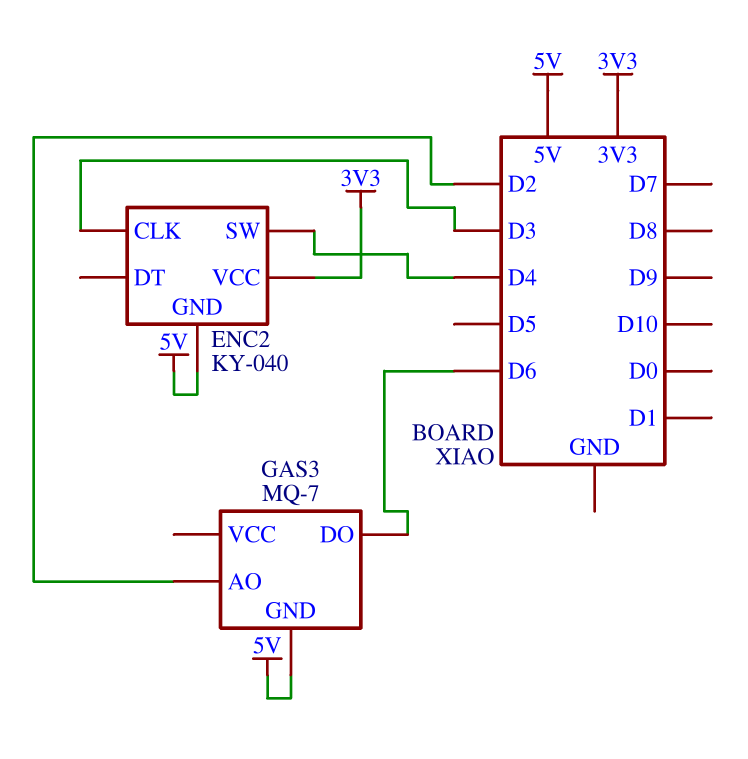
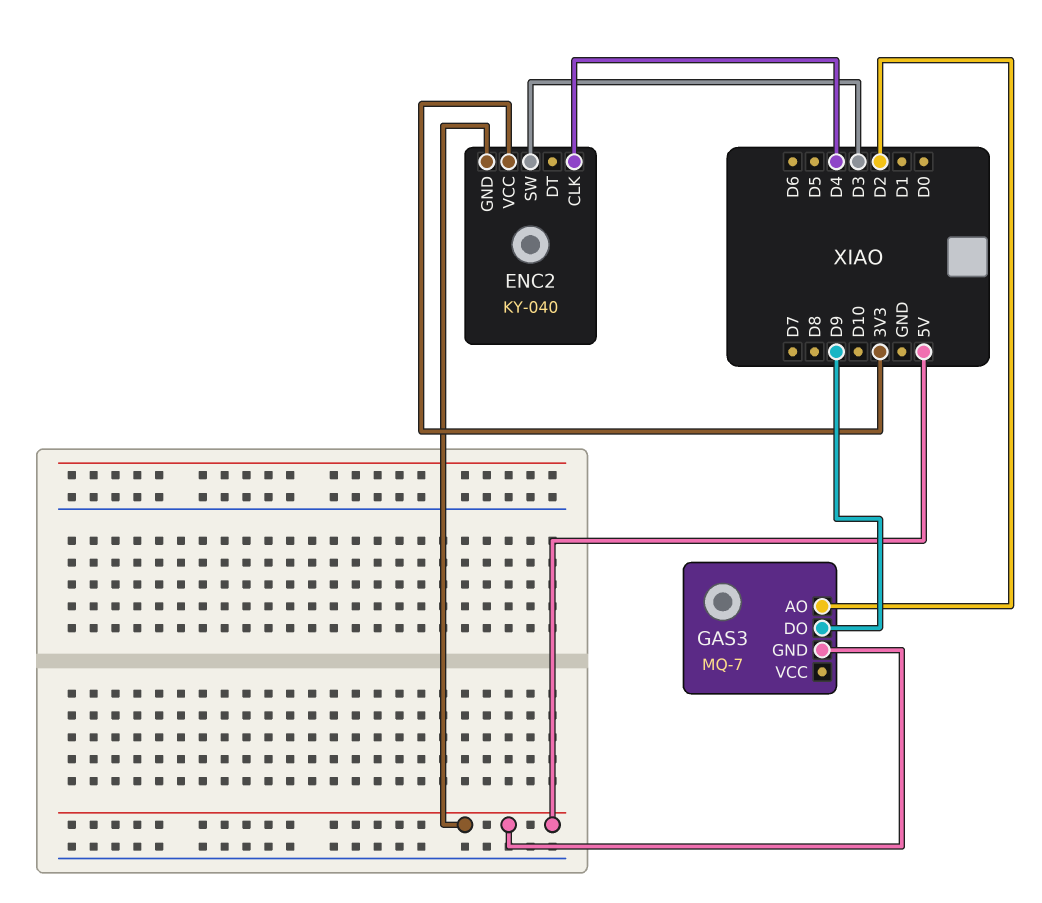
ENC2 pin CLK: D3 -> D4
ENC2 pin SW: D4 -> D3
GAS3 pin DO: D6 -> D9

